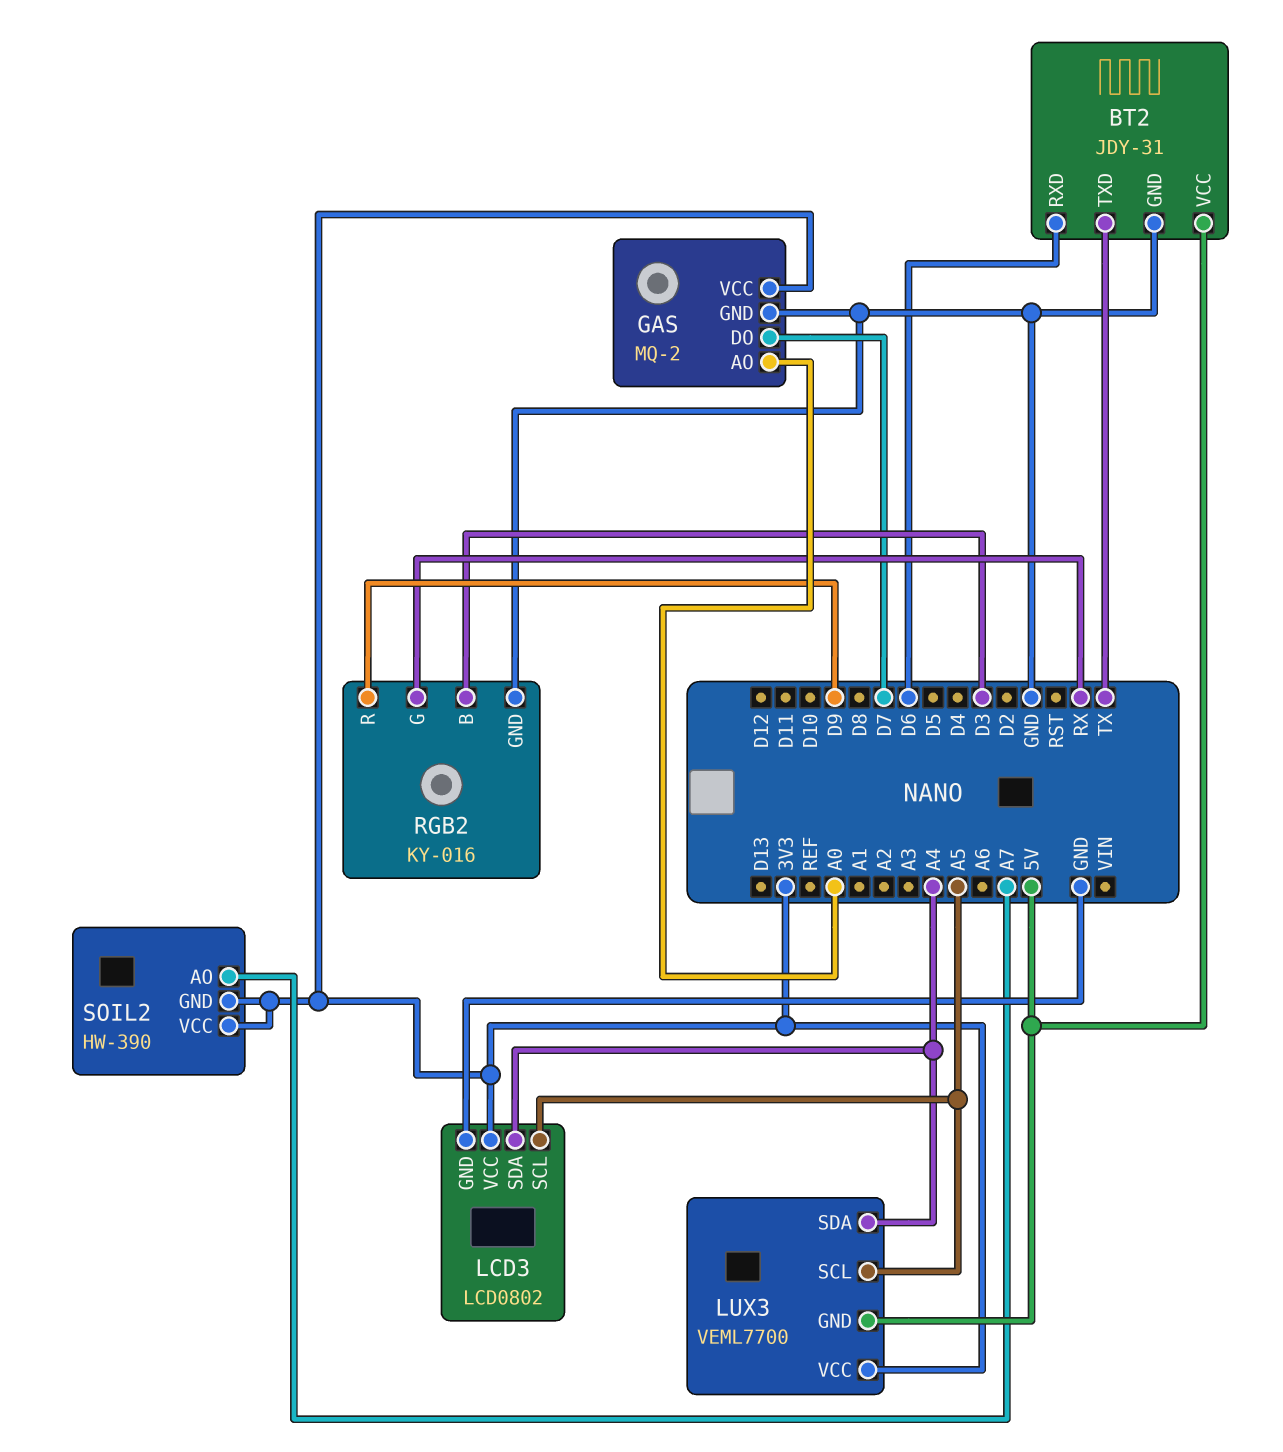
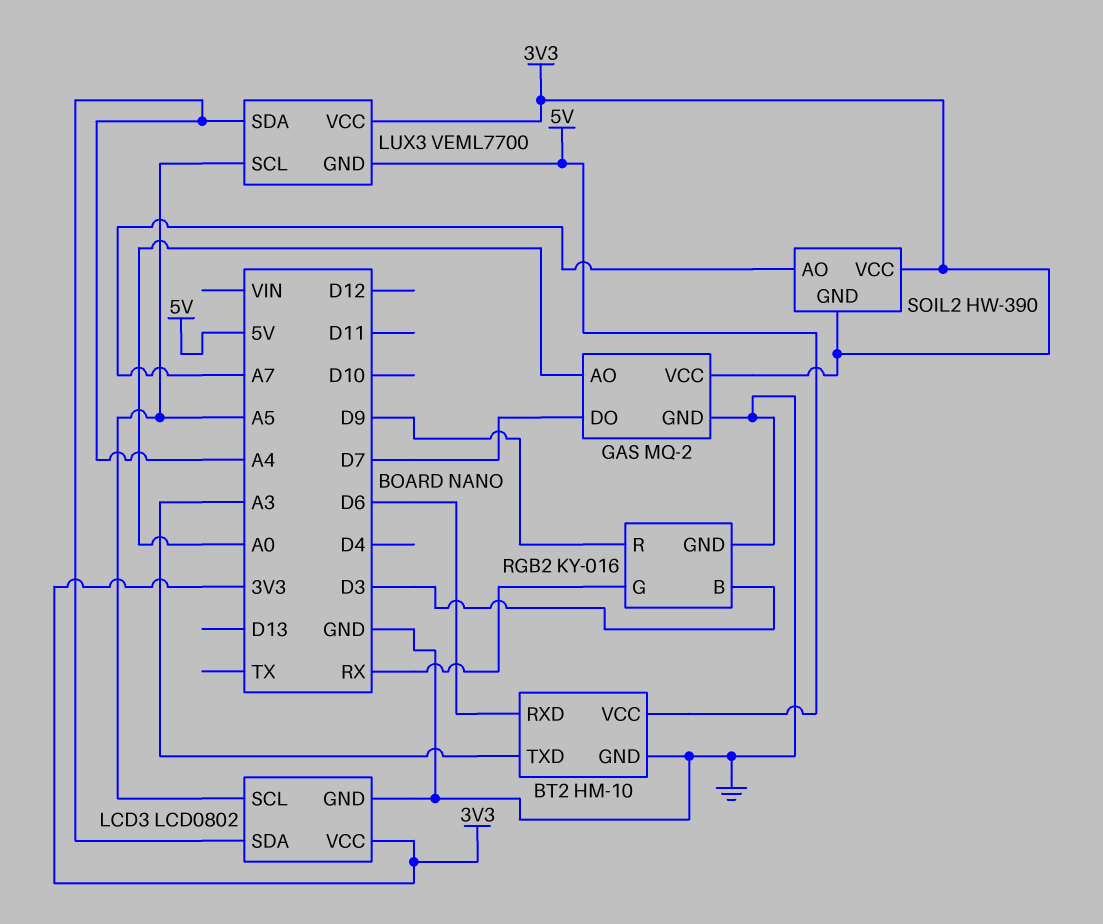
BT2: JDY-31 -> HM-10
BT2 pin TXD: TX -> A3

